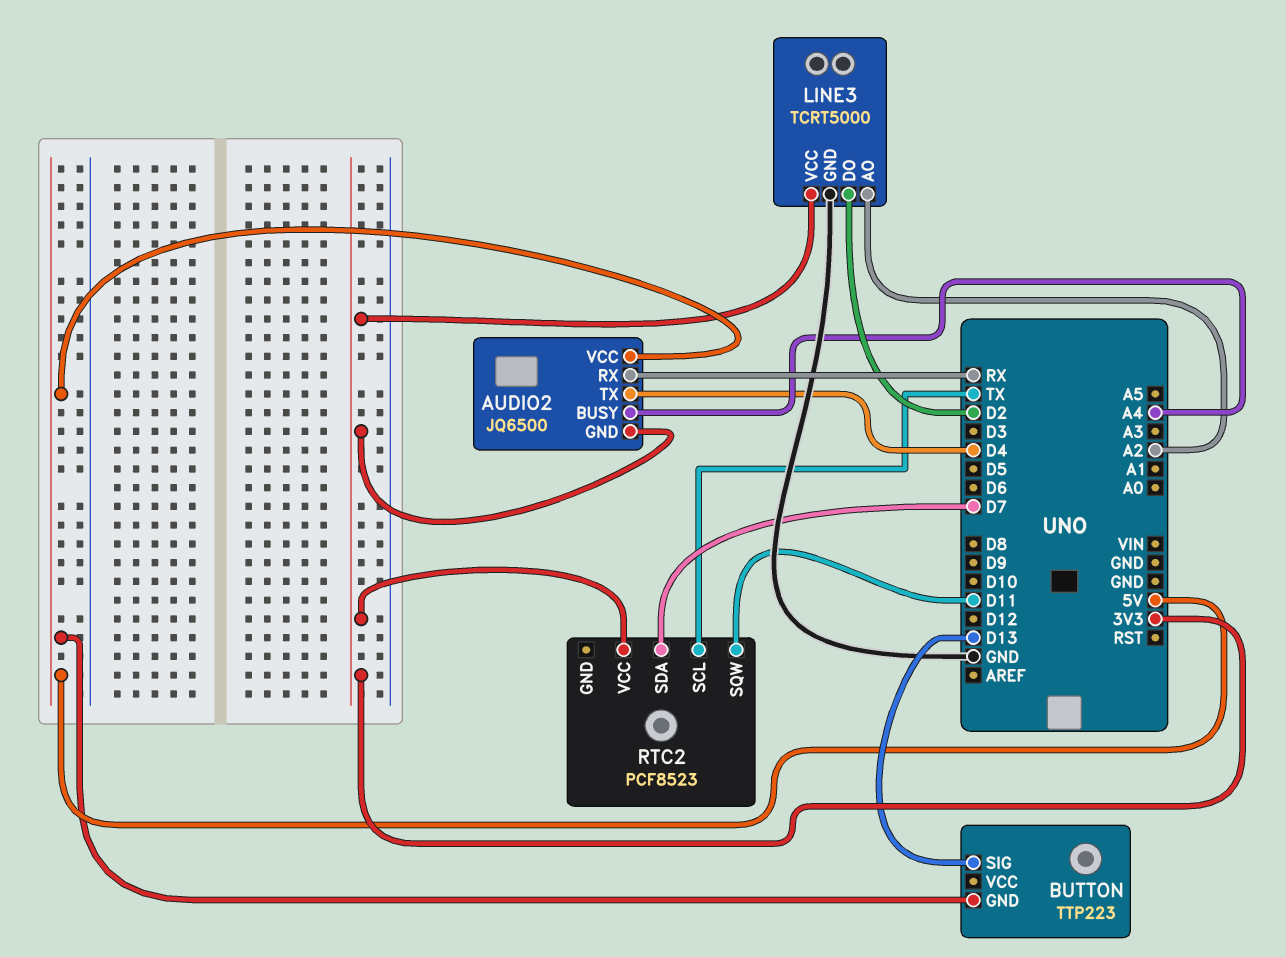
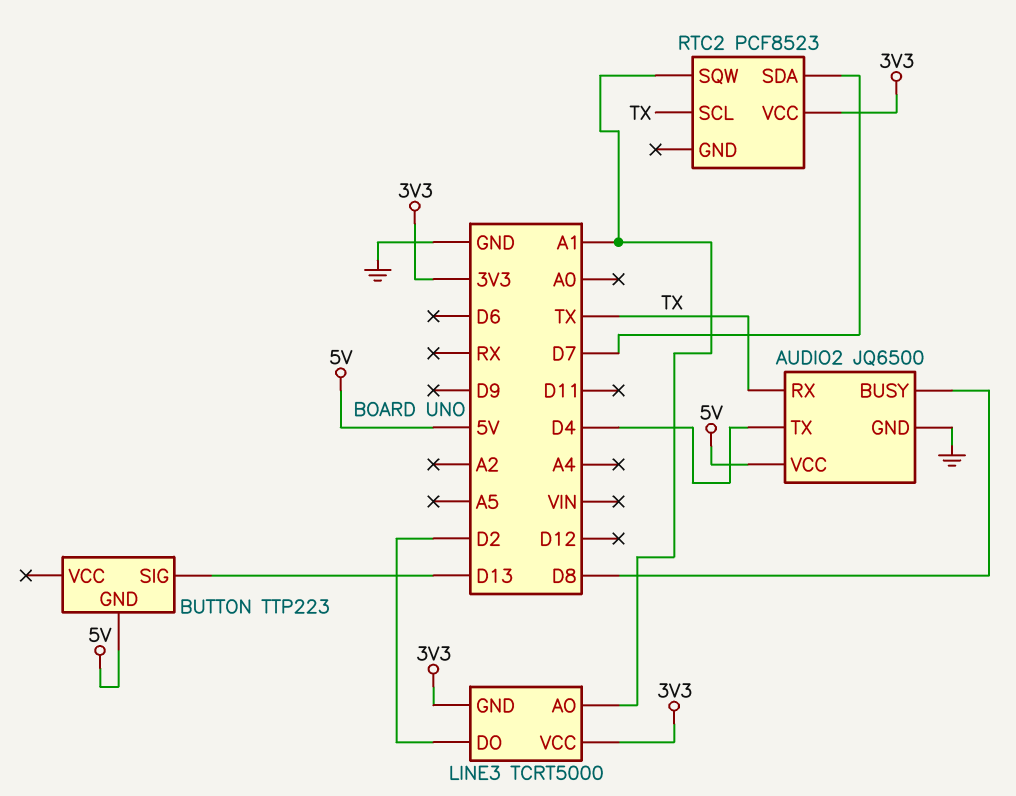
AUDIO2 pin BUSY: A4 -> D8
AUDIO2 pin GND: 3V3 -> GND
AUDIO2 pin RX: RX -> TX
LINE3 pin AO: A2 -> A1
LINE3 pin GND: GND -> 3V3
RTC2 pin SQW: D11 -> A1

